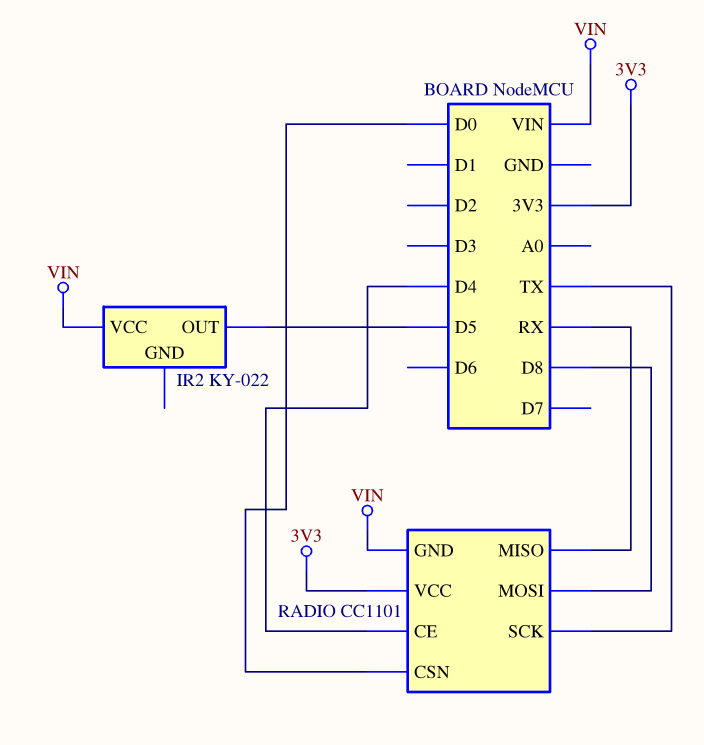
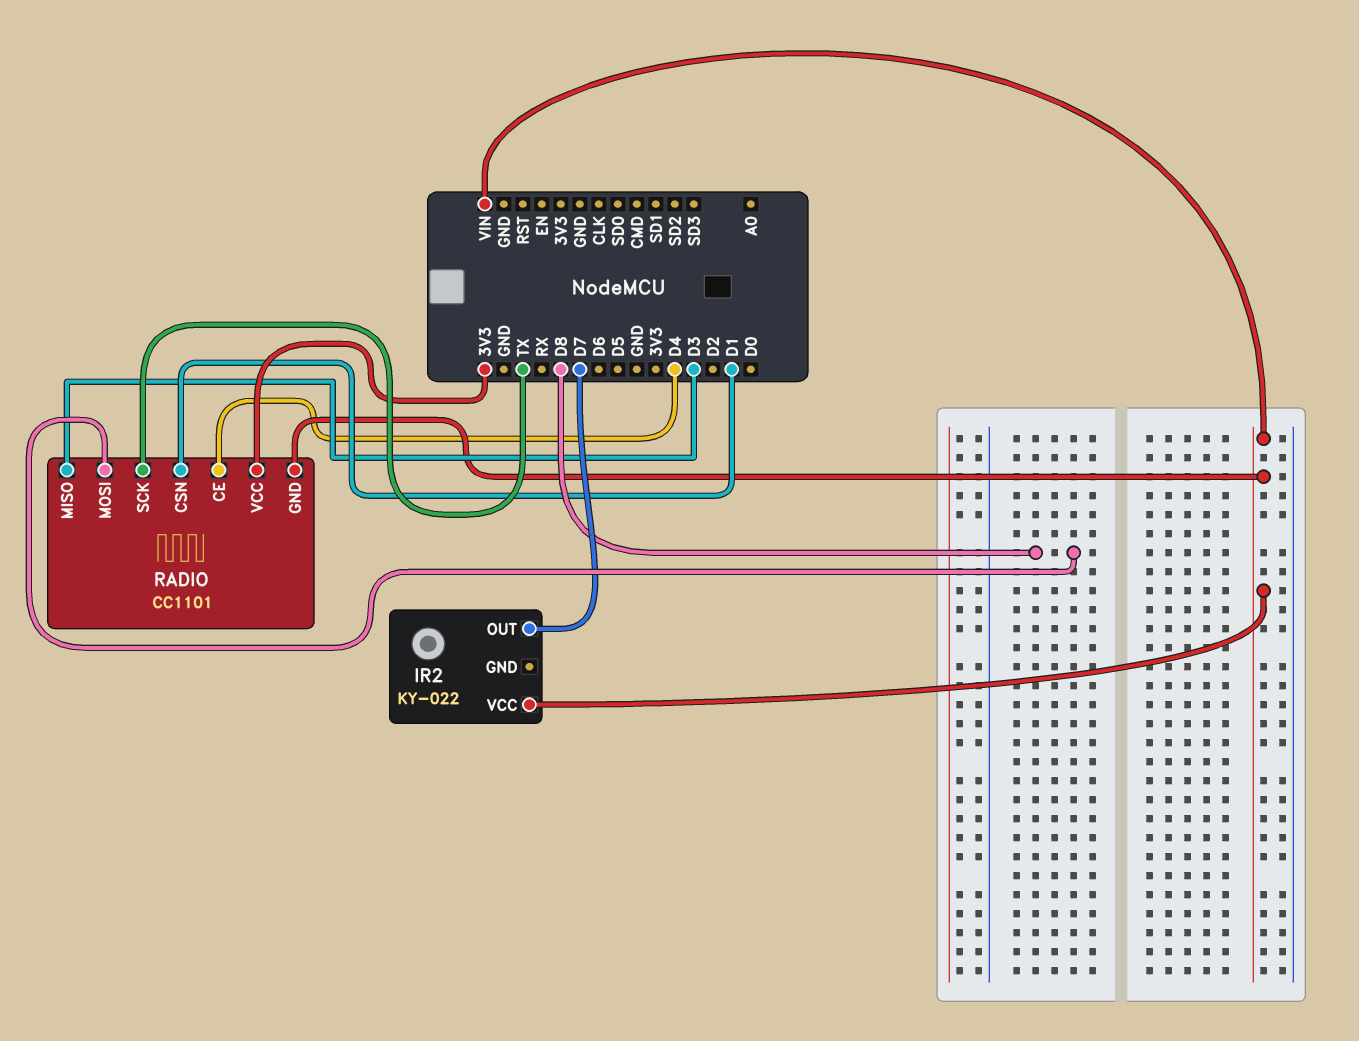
IR2 pin OUT: D5 -> D7
RADIO pin CSN: D0 -> D1
RADIO pin MISO: RX -> D3

